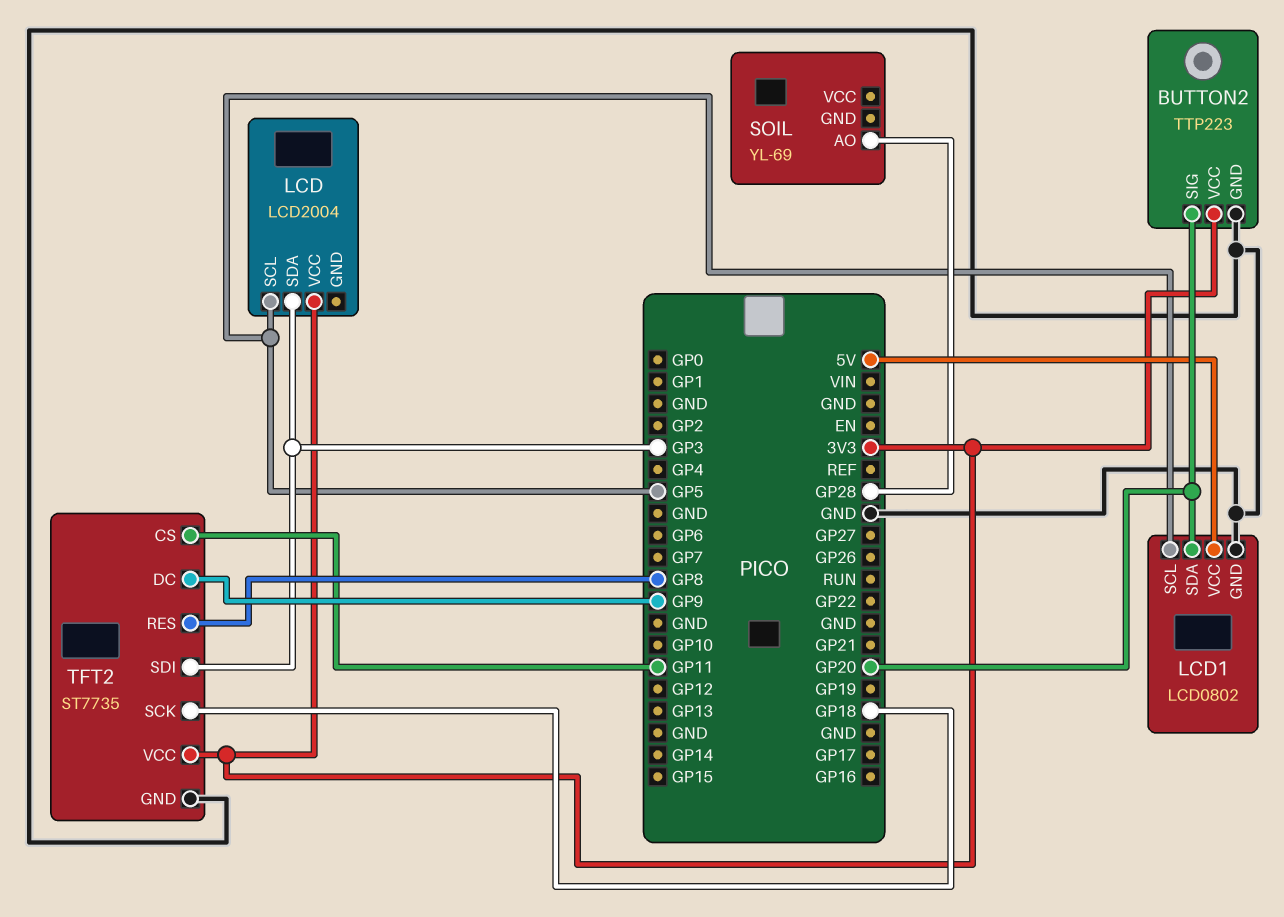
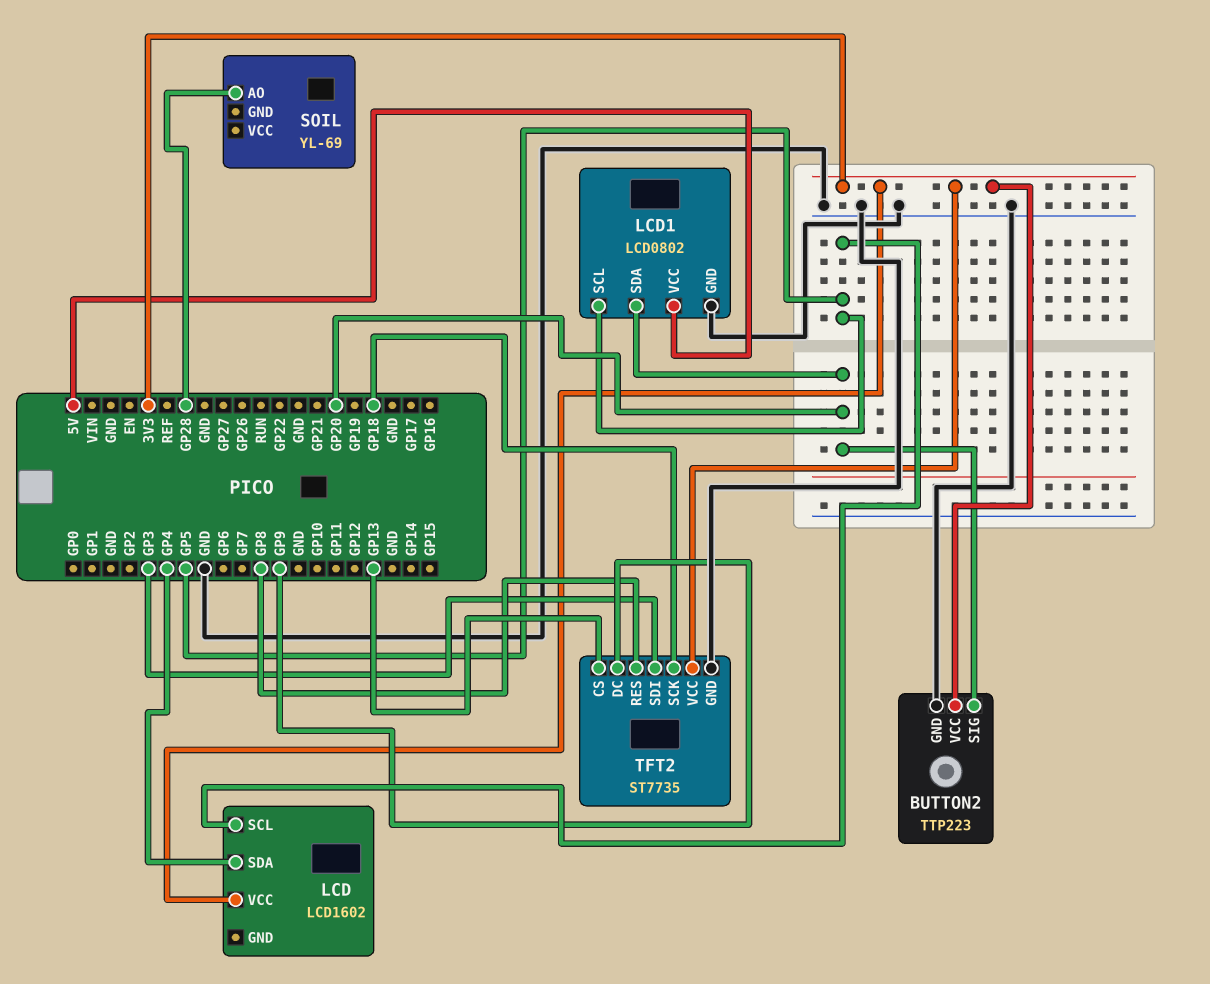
LCD: LCD2004 -> LCD1602
LCD pin SDA: GP3 -> GP4
TFT2 pin CS: GP11 -> GP13

